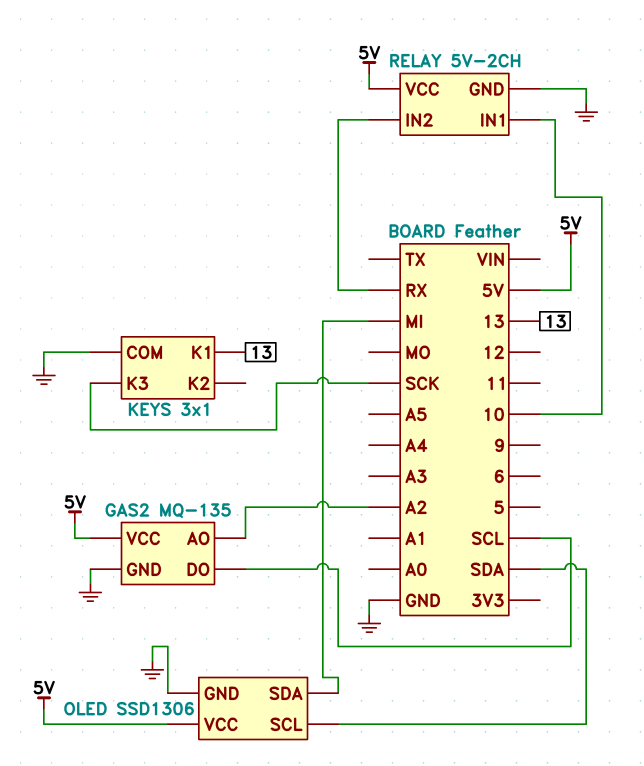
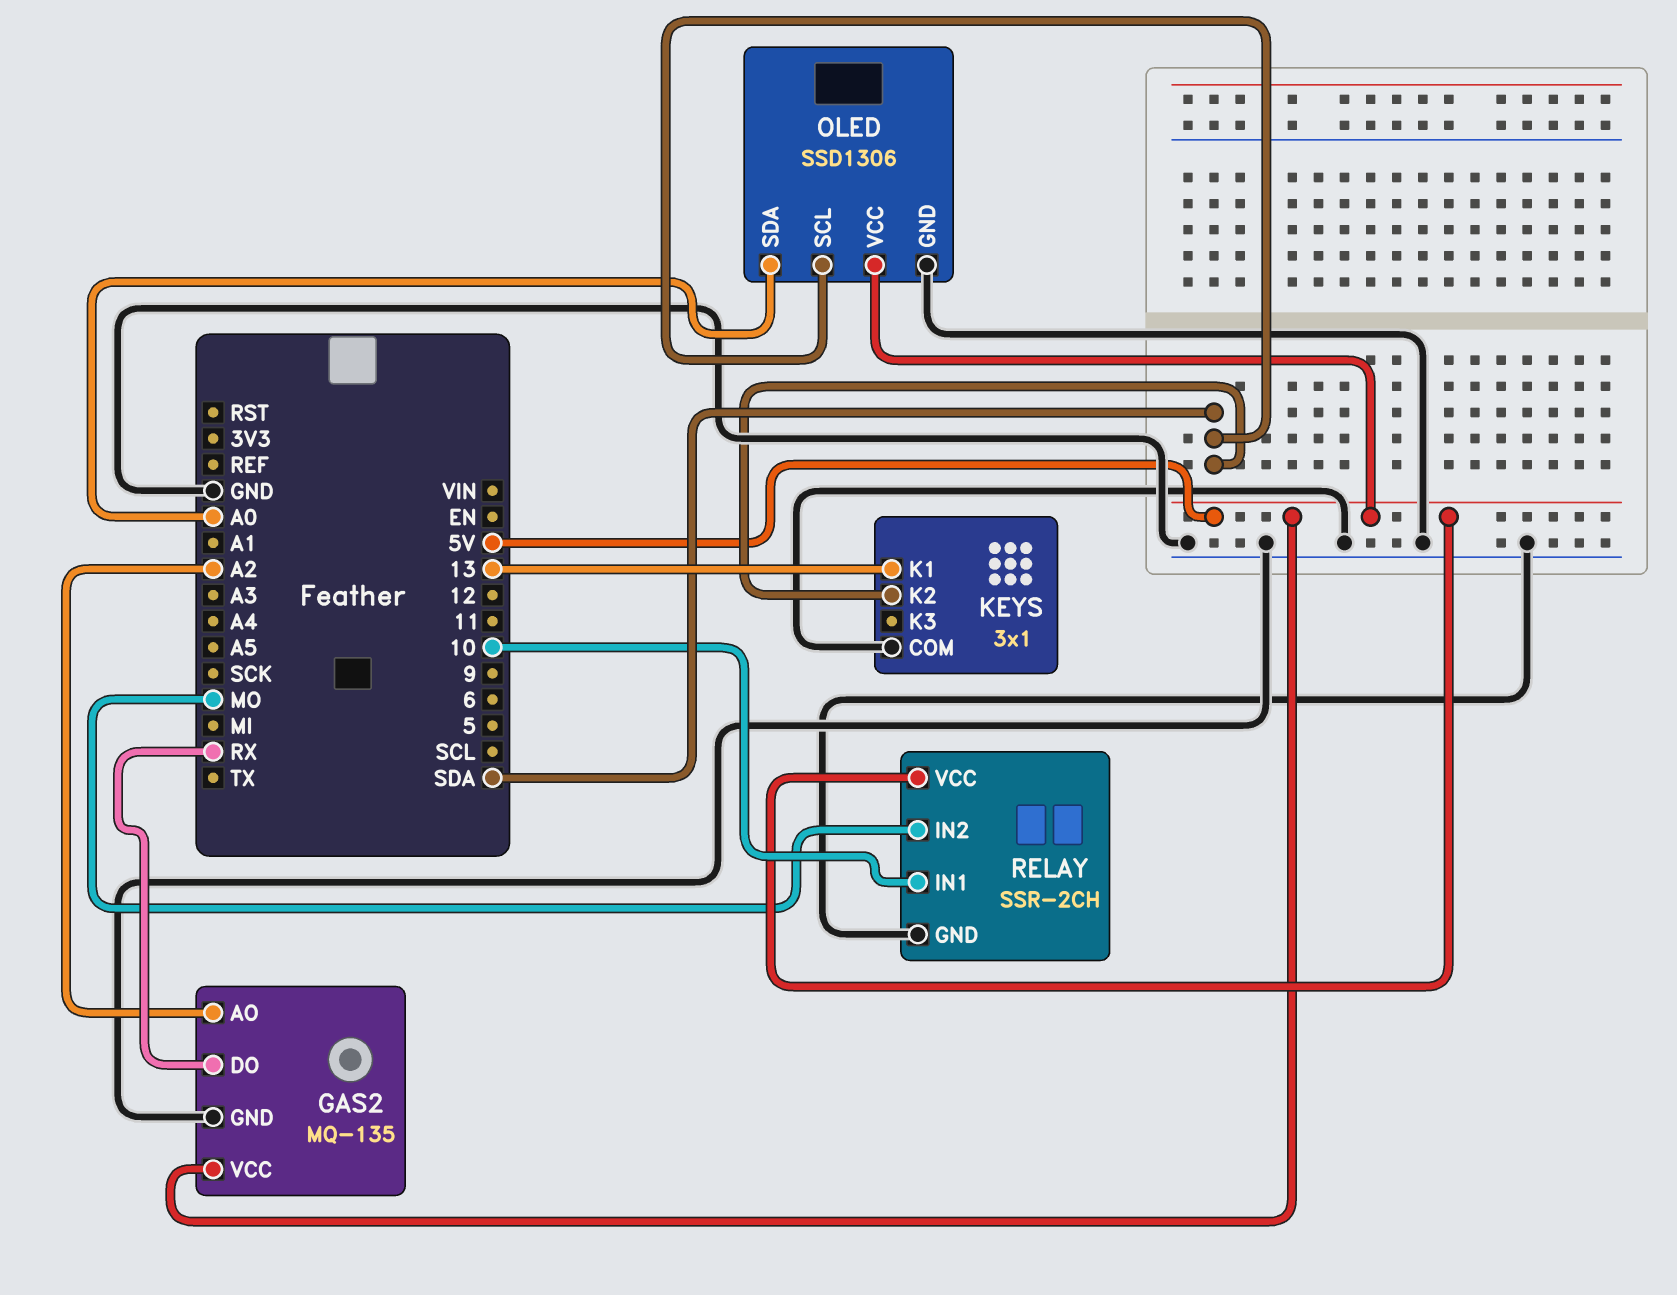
GAS2 pin DO: SCL -> RX
KEYS pin K2: none -> SDA
KEYS pin K3: SCK -> none
OLED pin SDA: MI -> A0
RELAY: 5V-2CH -> SSR-2CH
RELAY pin IN2: RX -> MO

